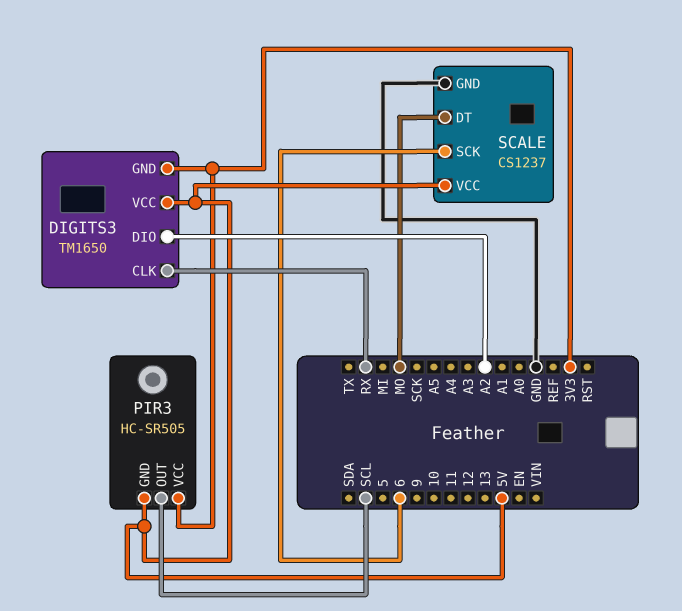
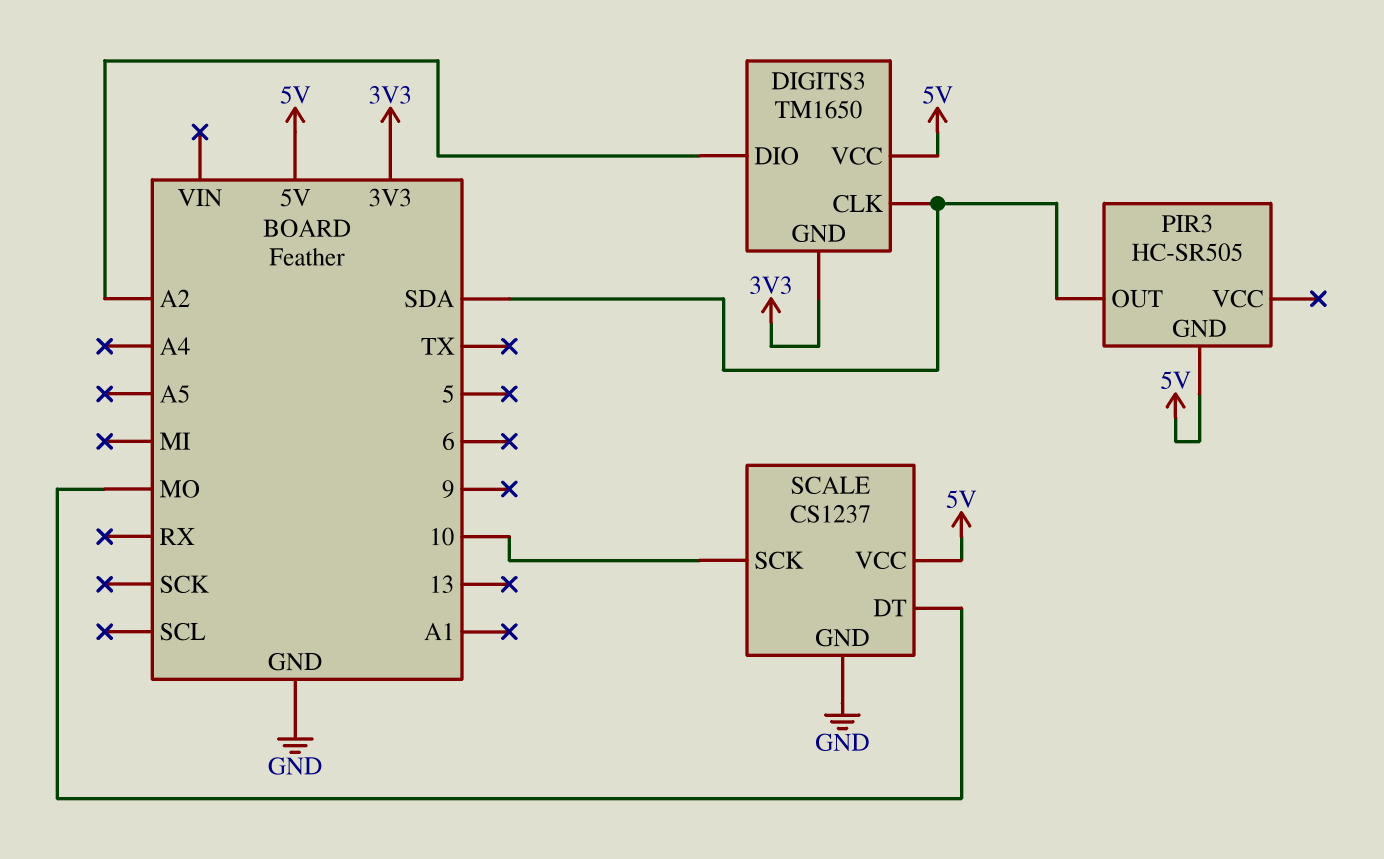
DIGITS3 pin CLK: RX -> SDA
PIR3 pin OUT: SCL -> SDA
PIR3 pin VCC: 3V3 -> none
SCALE pin SCK: 6 -> 10

